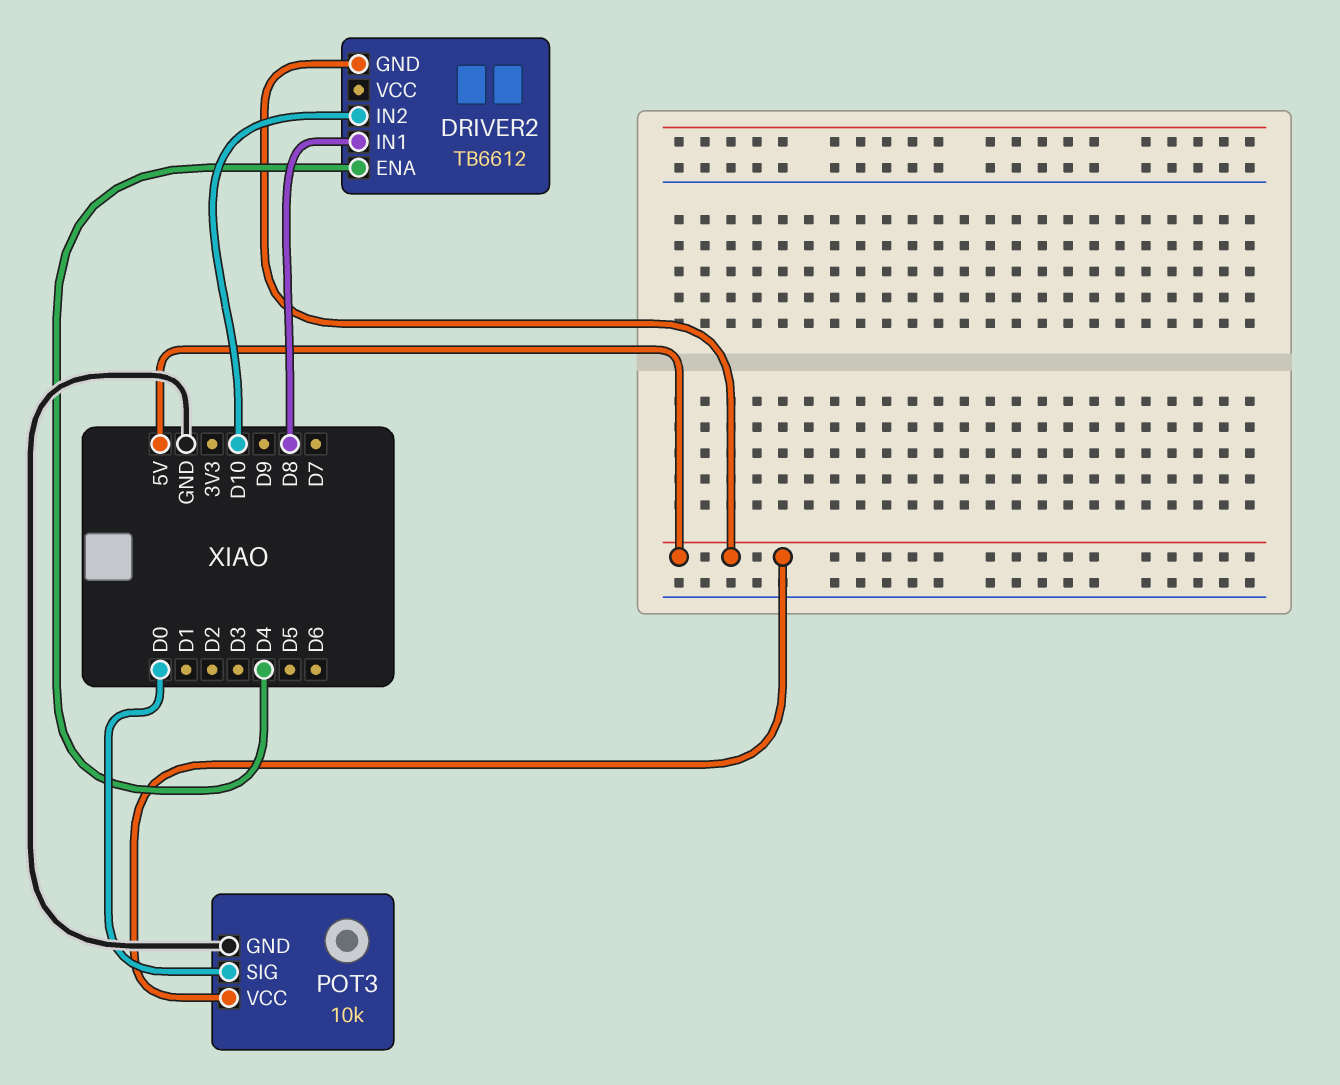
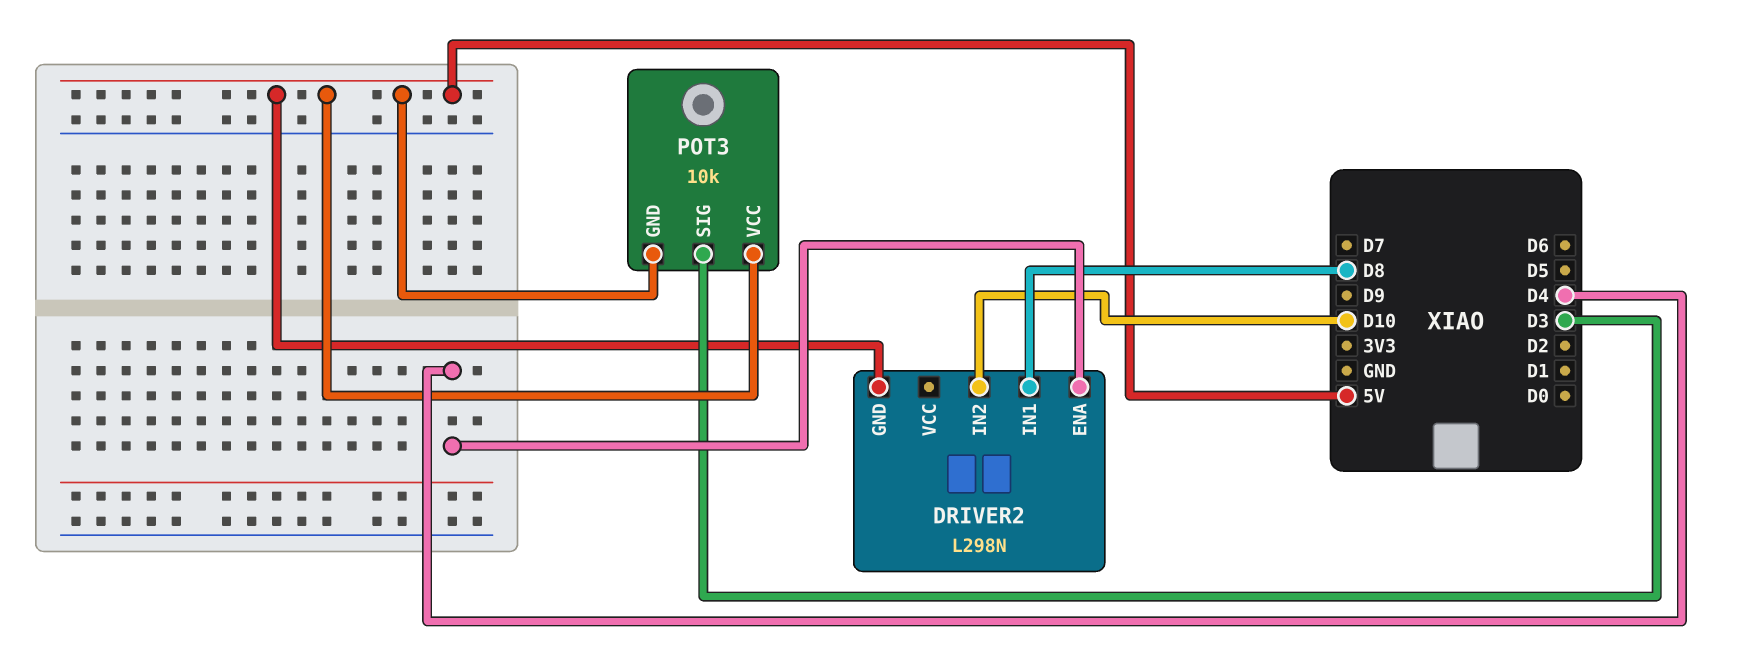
DRIVER2: TB6612 -> L298N
POT3 pin GND: GND -> 5V
POT3 pin SIG: D0 -> D3

